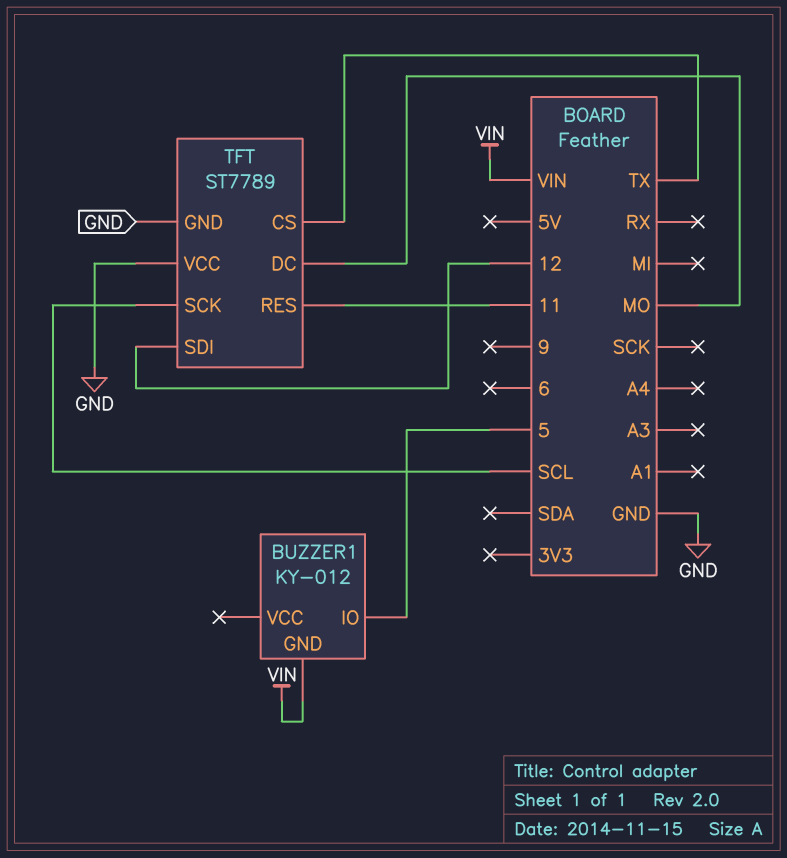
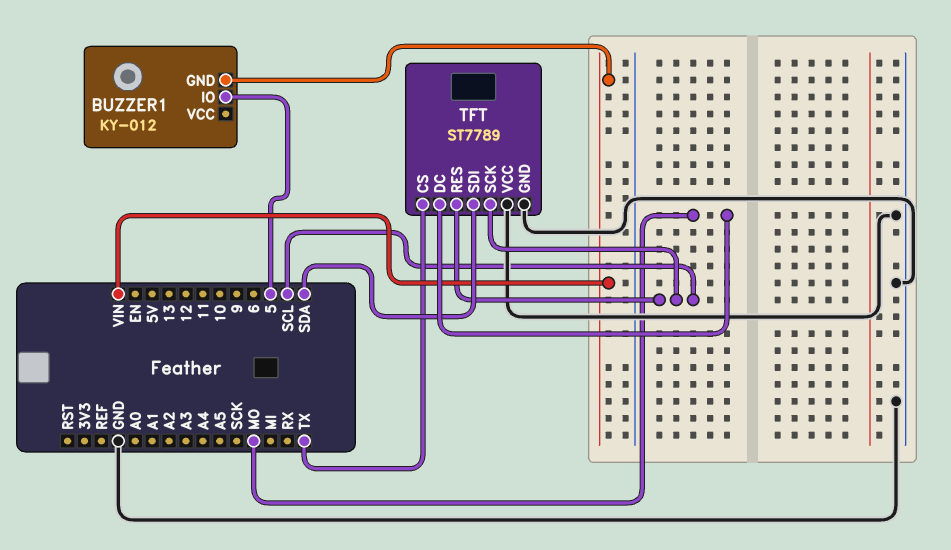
TFT pin RES: 11 -> SCL
TFT pin SDI: 12 -> SDA

